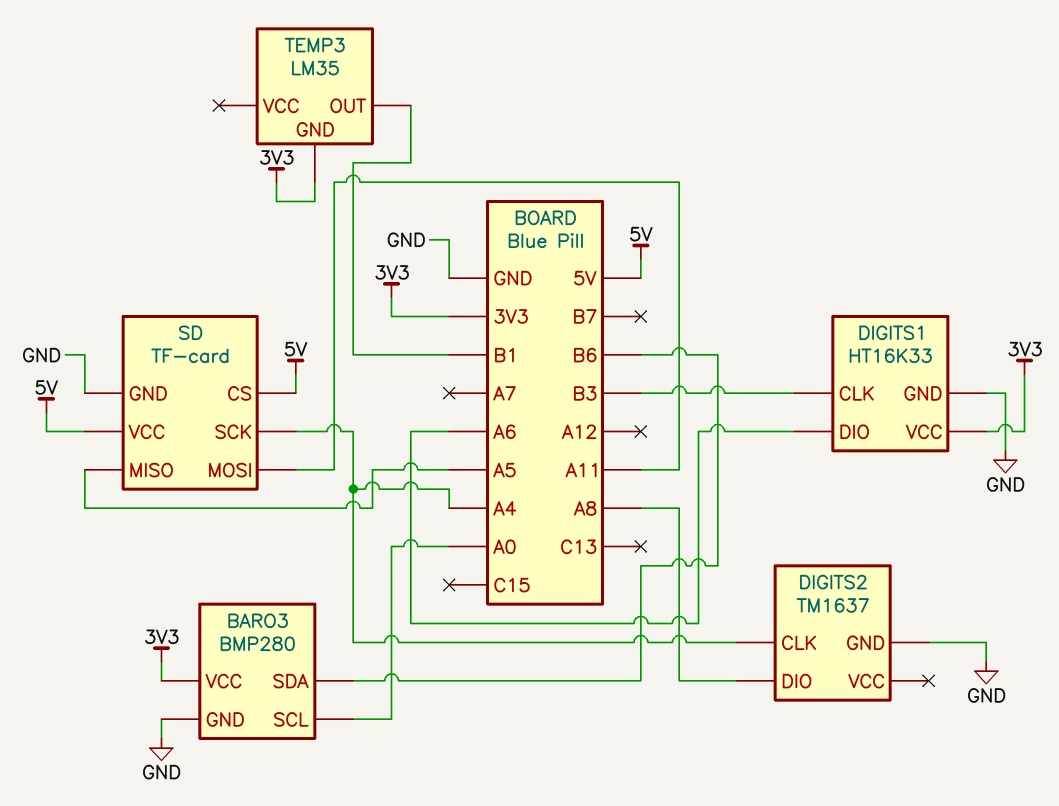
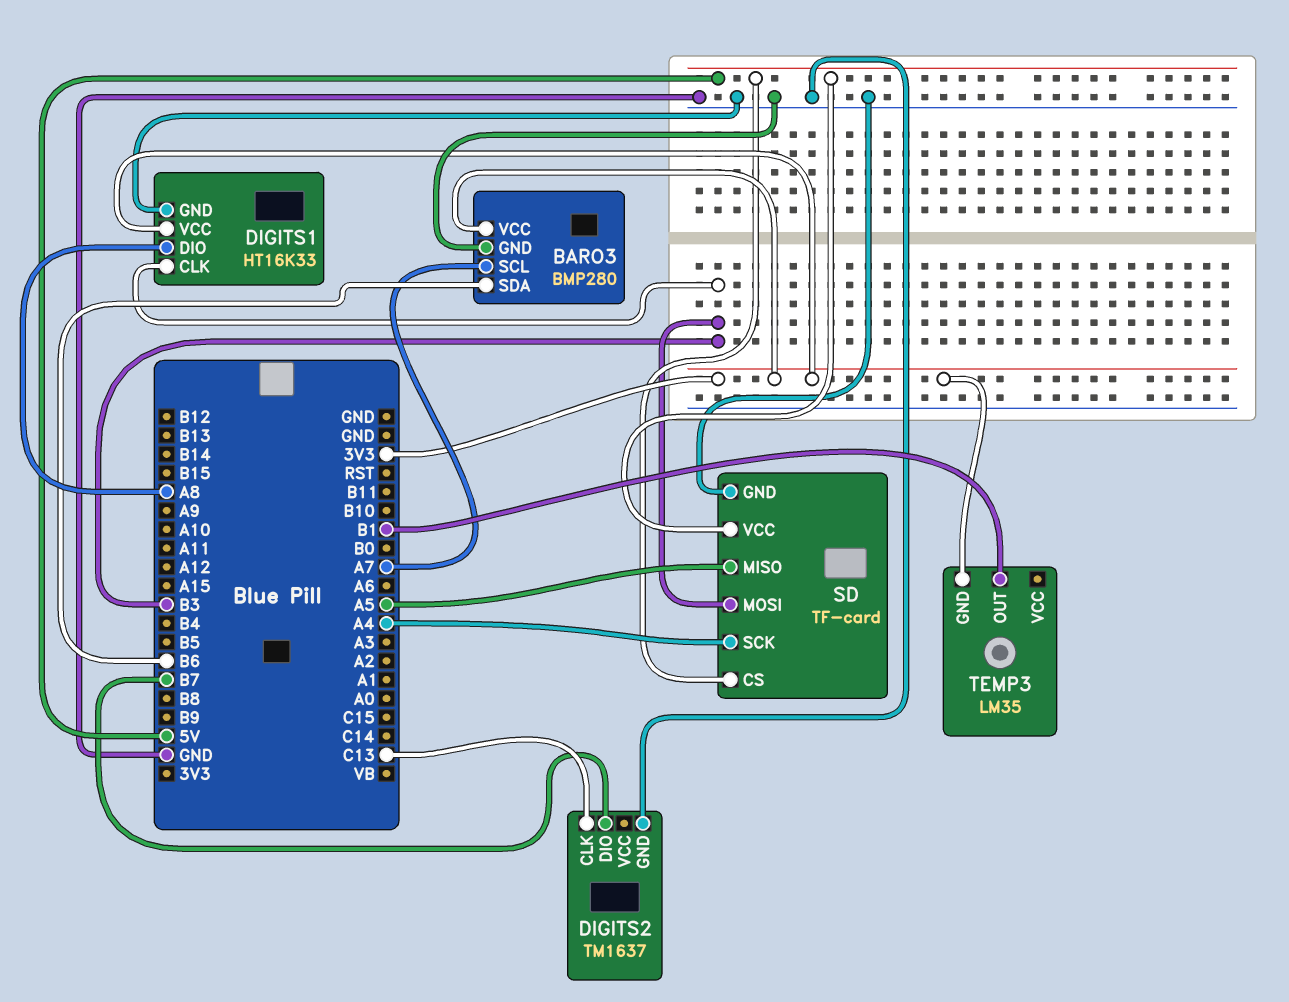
BARO3 pin SCL: A0 -> A7
DIGITS1 pin DIO: A6 -> A8
DIGITS2 pin CLK: A4 -> C13
DIGITS2 pin DIO: A8 -> B7
SD pin MOSI: A11 -> B3

